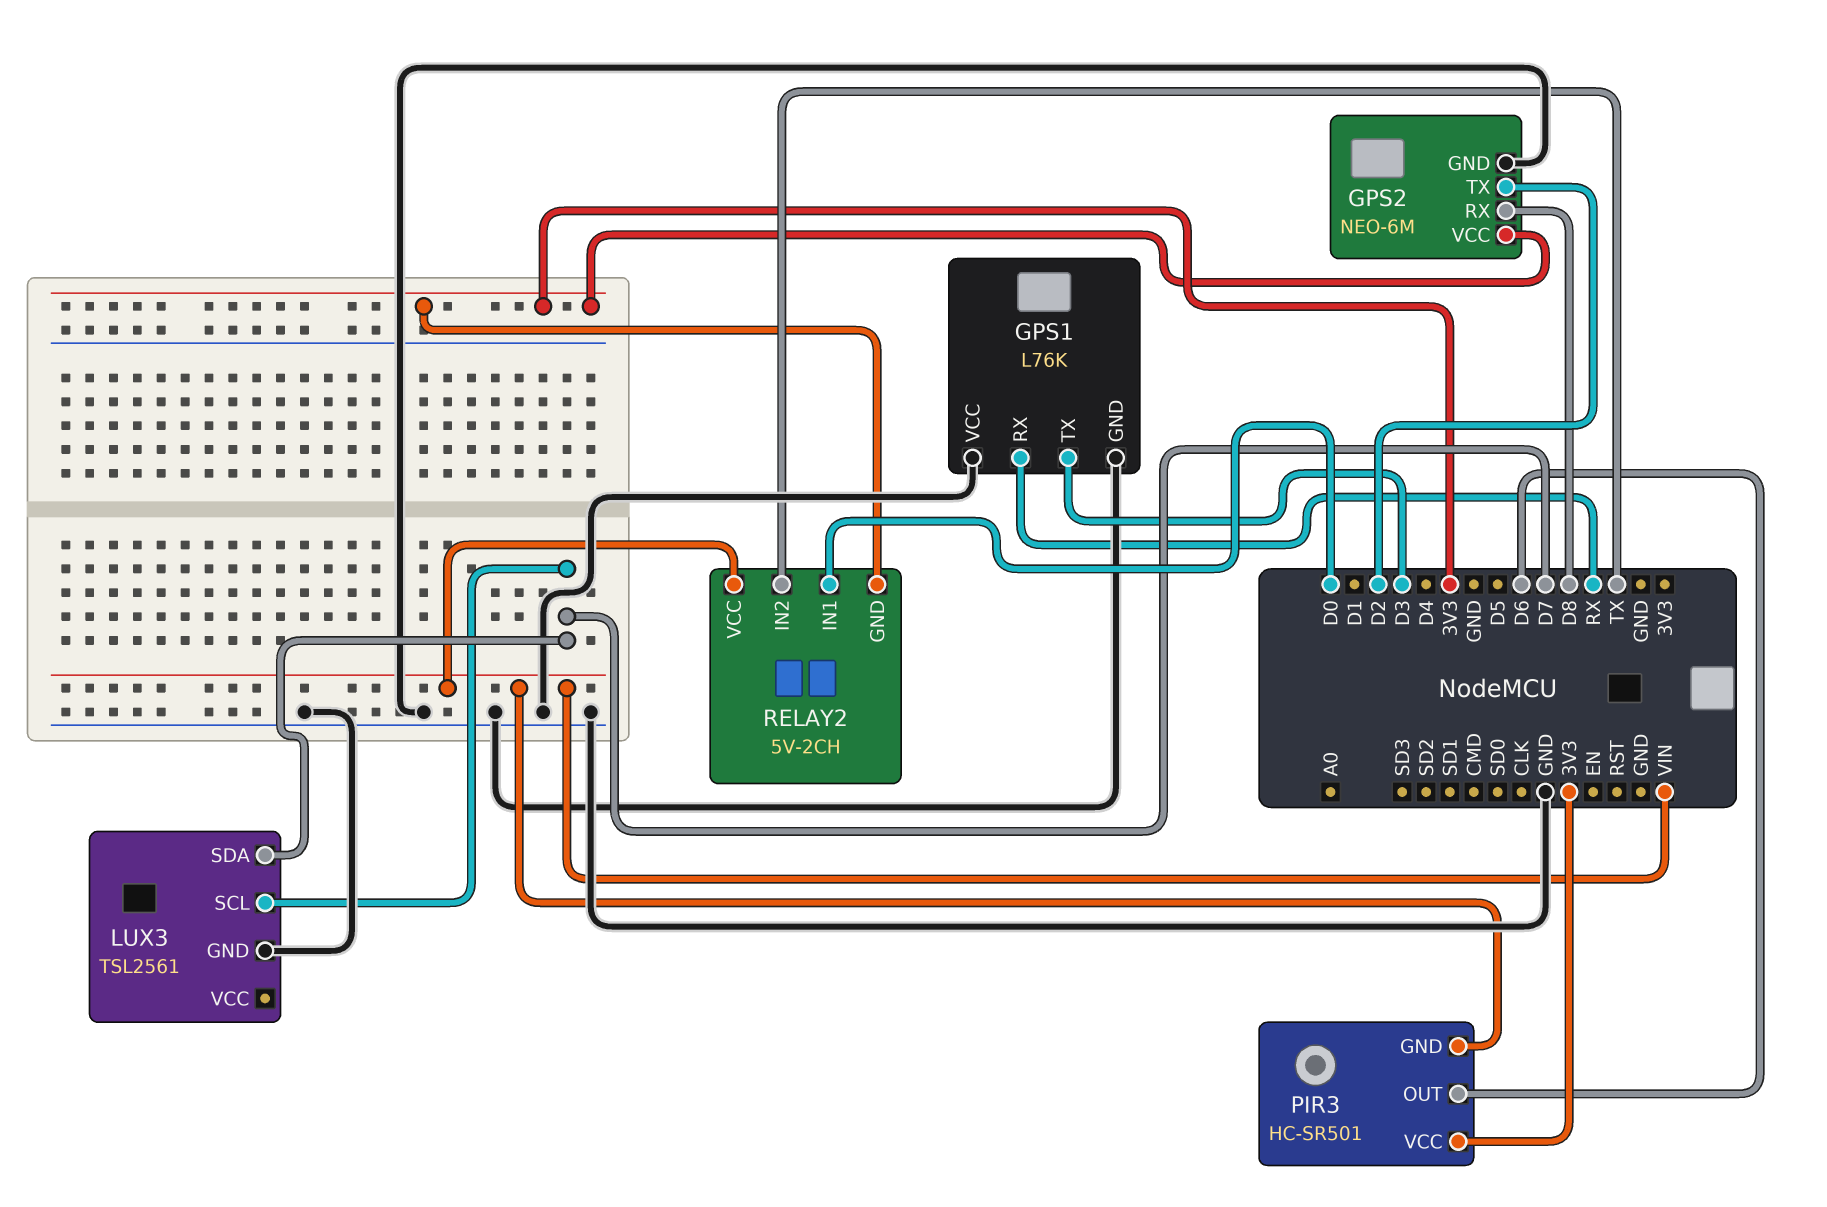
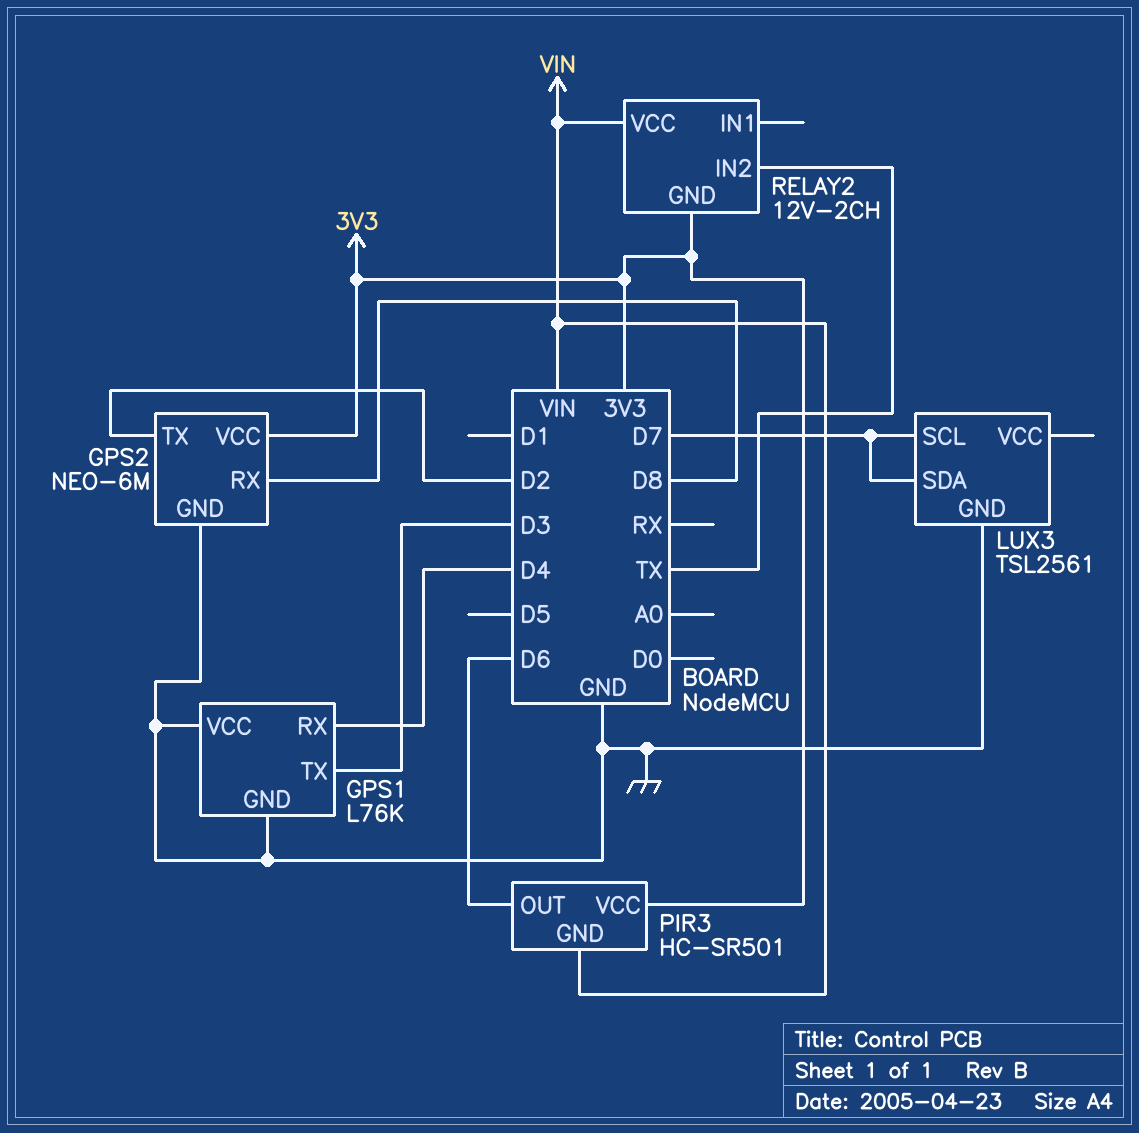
GPS1 pin RX: RX -> D4
RELAY2: 5V-2CH -> 12V-2CH
RELAY2 pin IN1: D0 -> none

